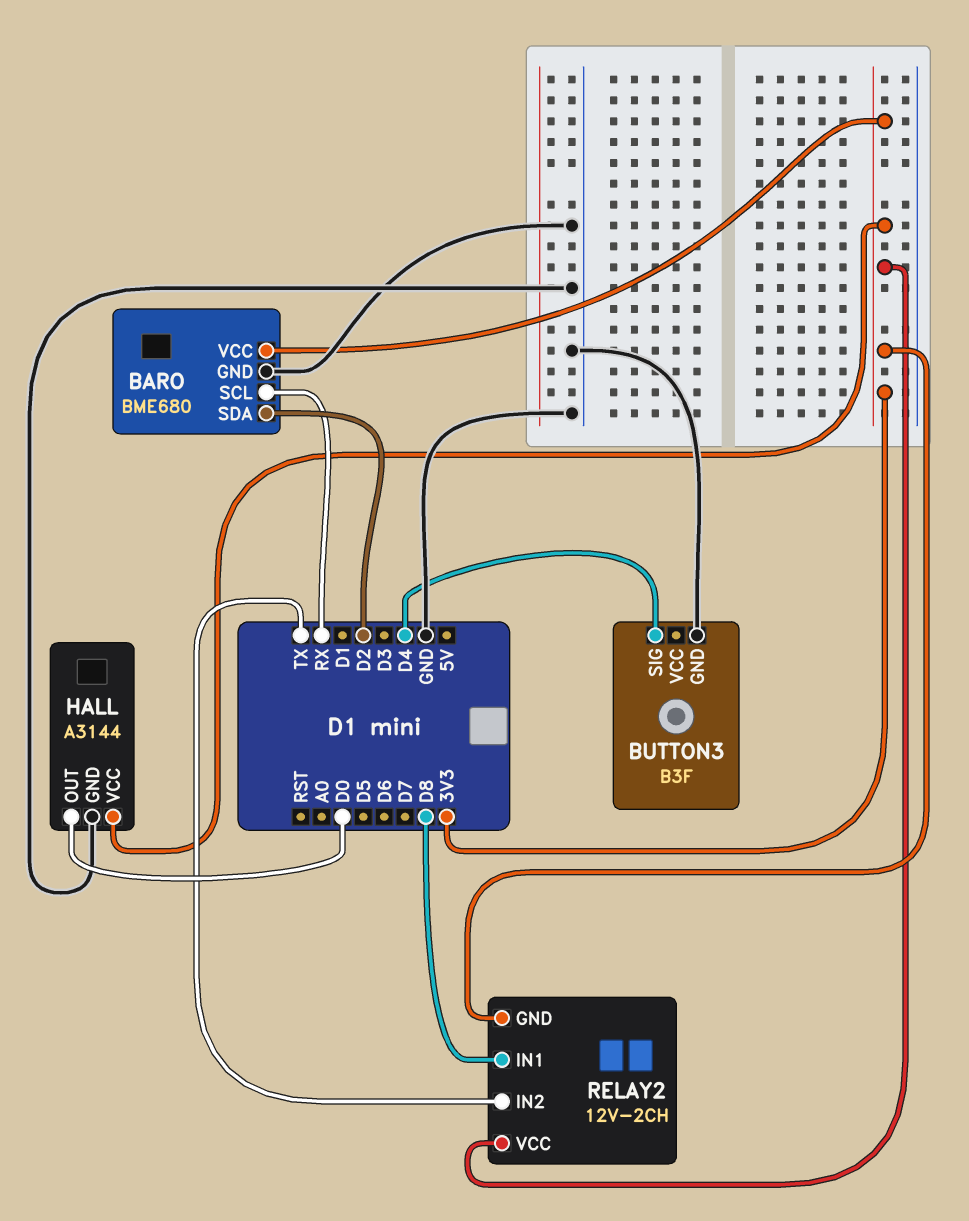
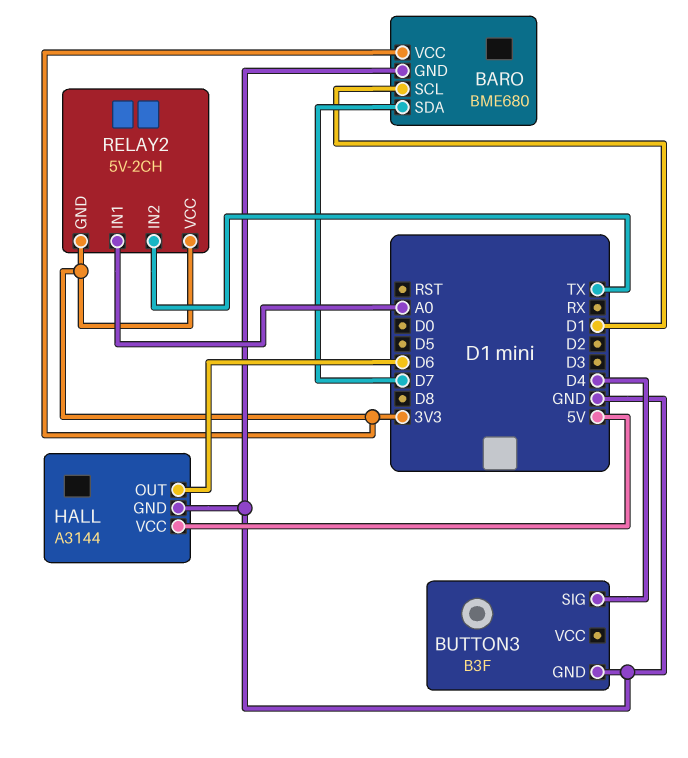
BARO pin SCL: RX -> D1
BARO pin SDA: D2 -> D7
HALL pin OUT: D0 -> D6
HALL pin VCC: 3V3 -> 5V
RELAY2: 12V-2CH -> 5V-2CH
RELAY2 pin IN1: D8 -> A0

